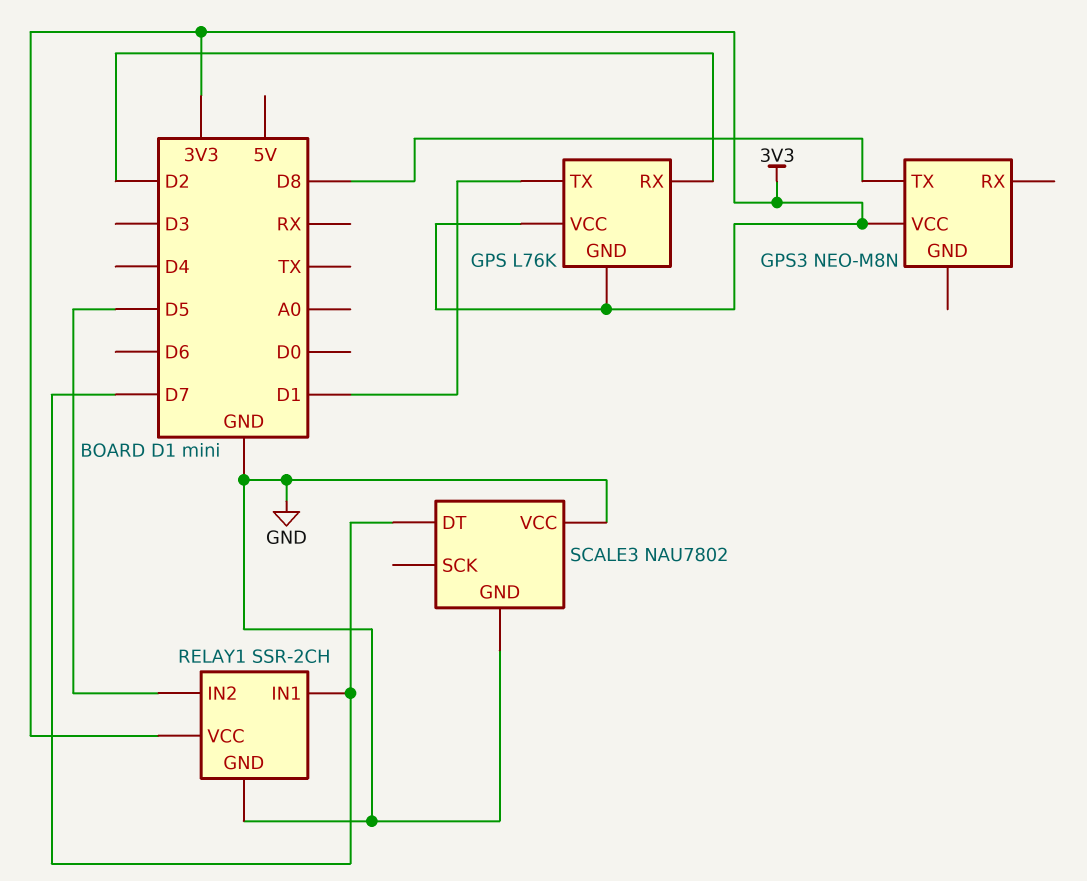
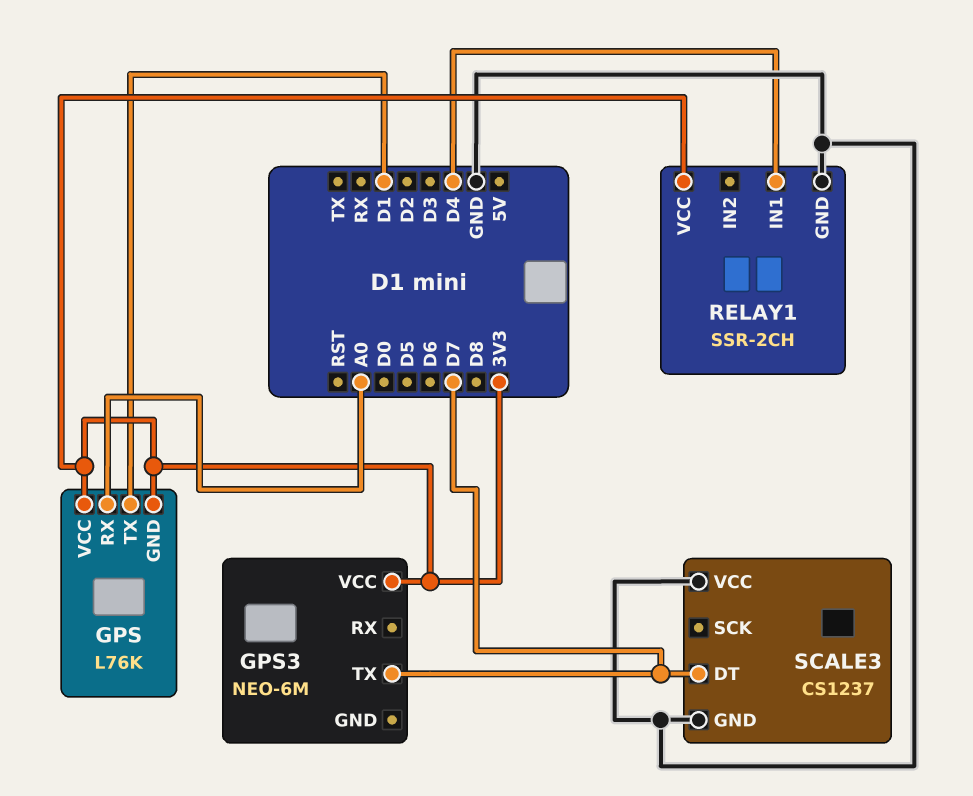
GPS pin RX: D2 -> A0
GPS3: NEO-M8N -> NEO-6M
GPS3 pin TX: D8 -> D7
RELAY1 pin IN1: D7 -> D4
RELAY1 pin IN2: D5 -> none
SCALE3: NAU7802 -> CS1237

